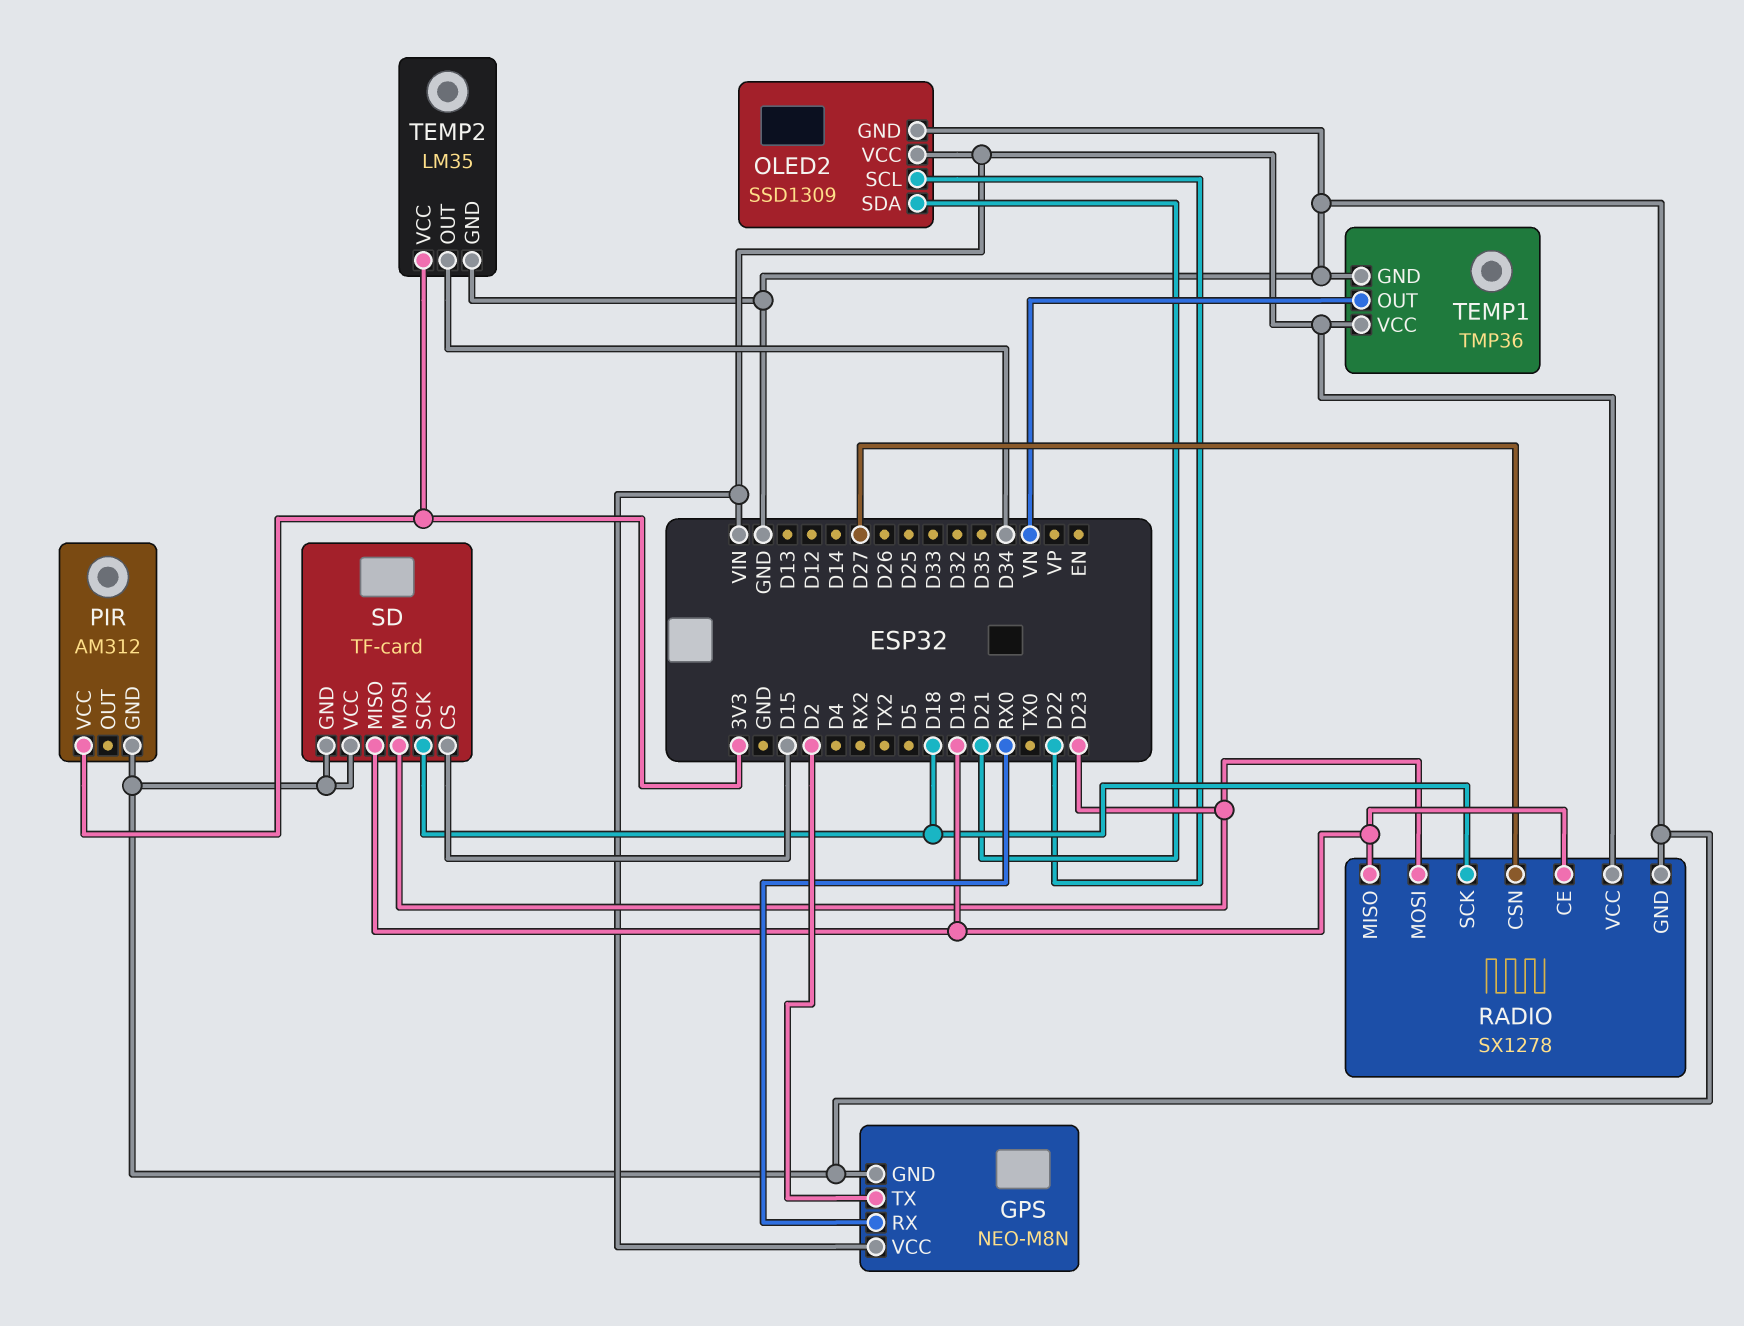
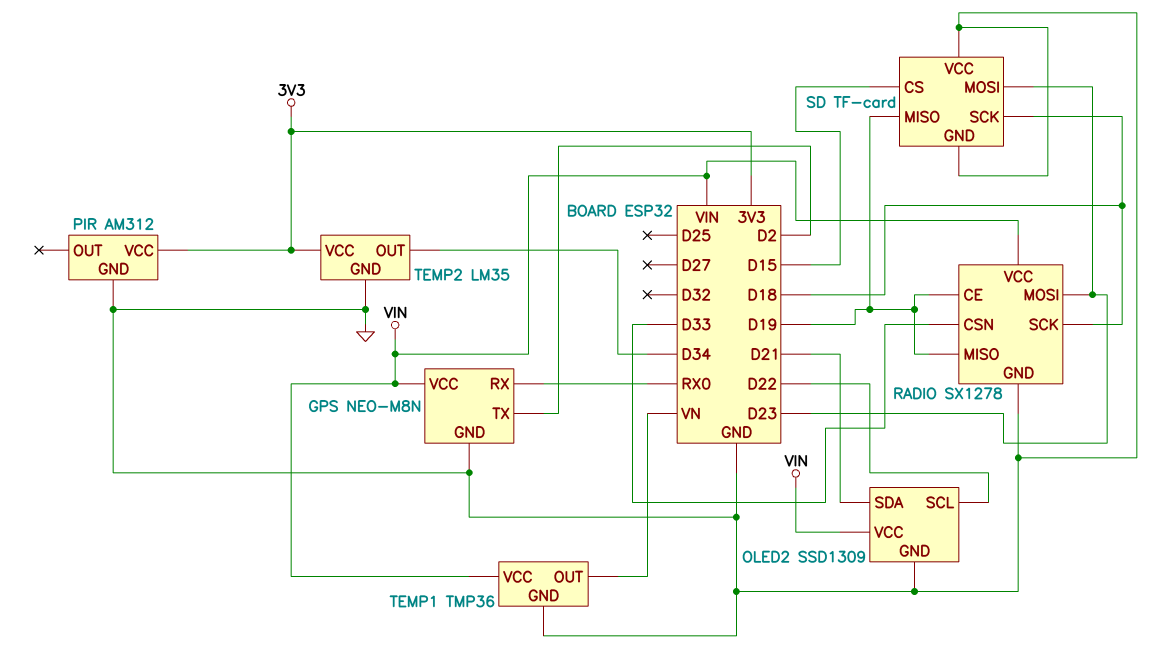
RADIO pin CSN: D27 -> D33

